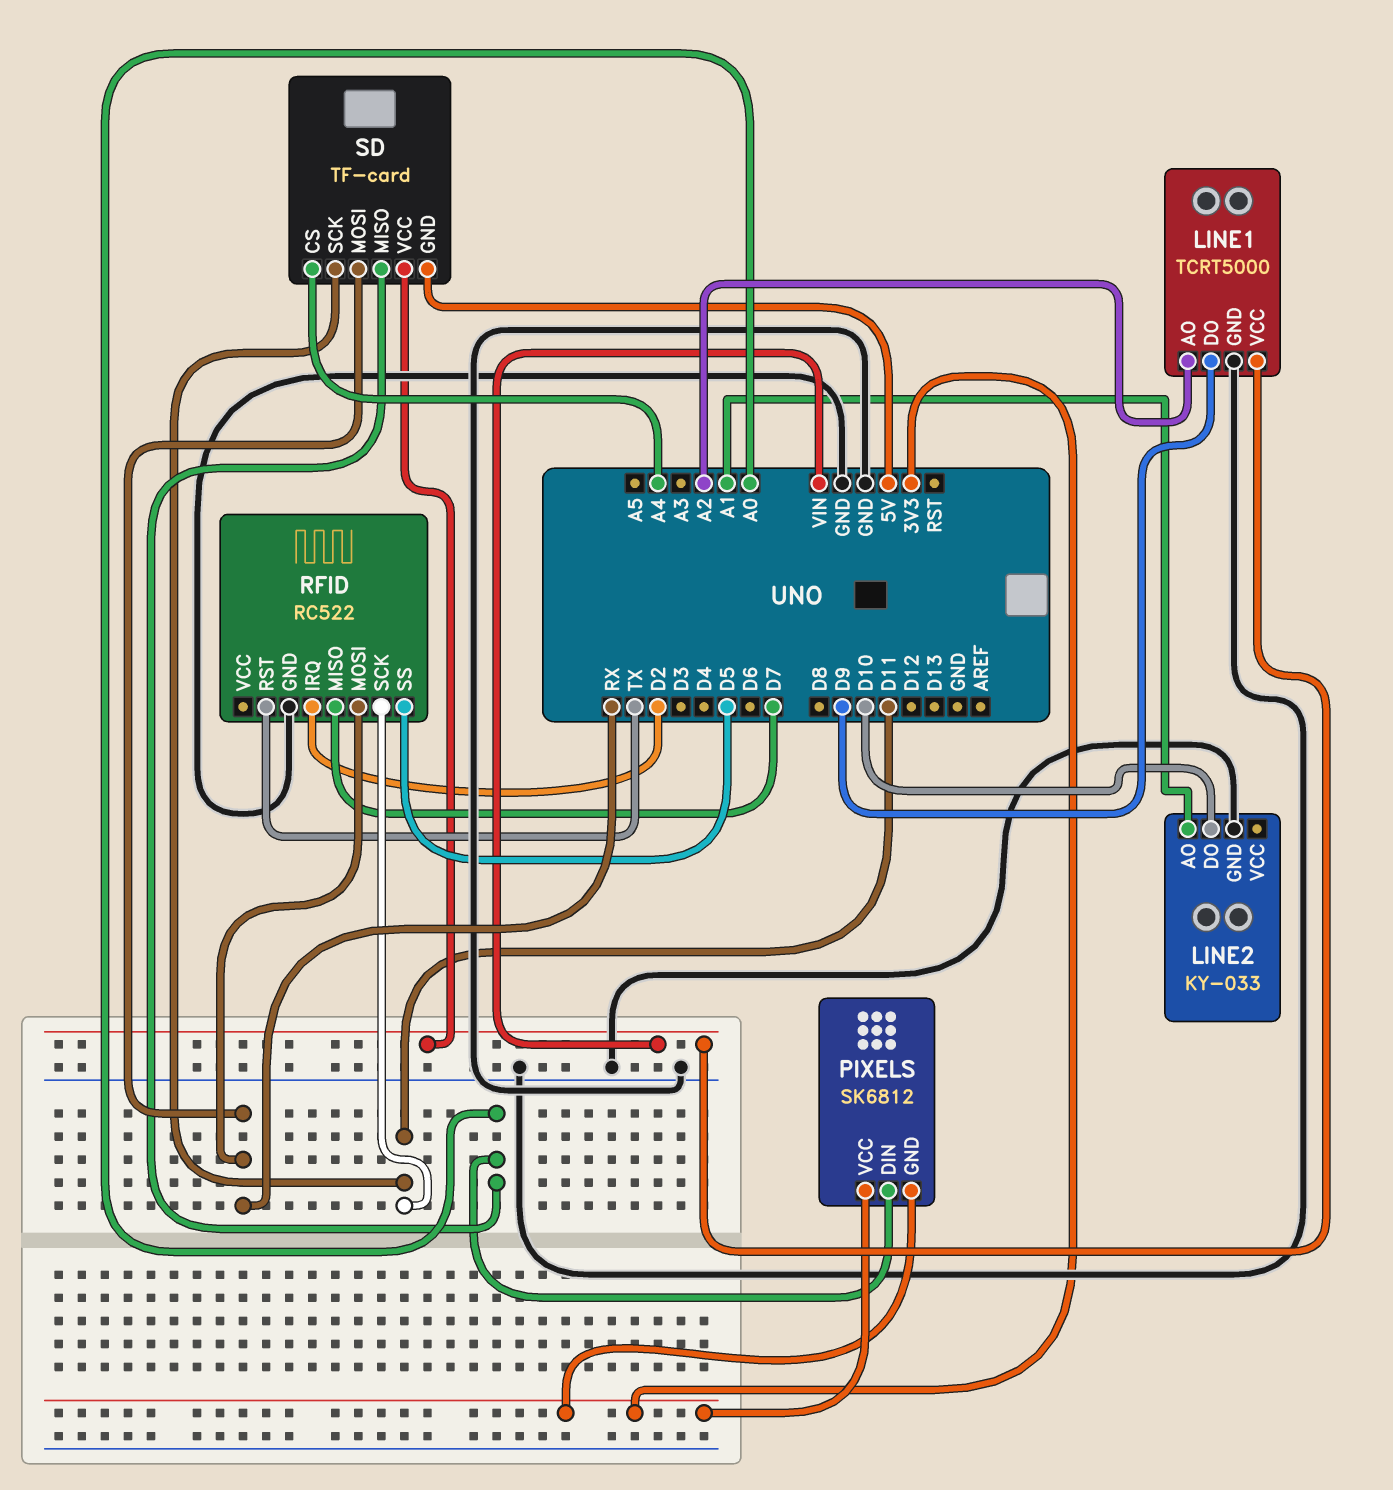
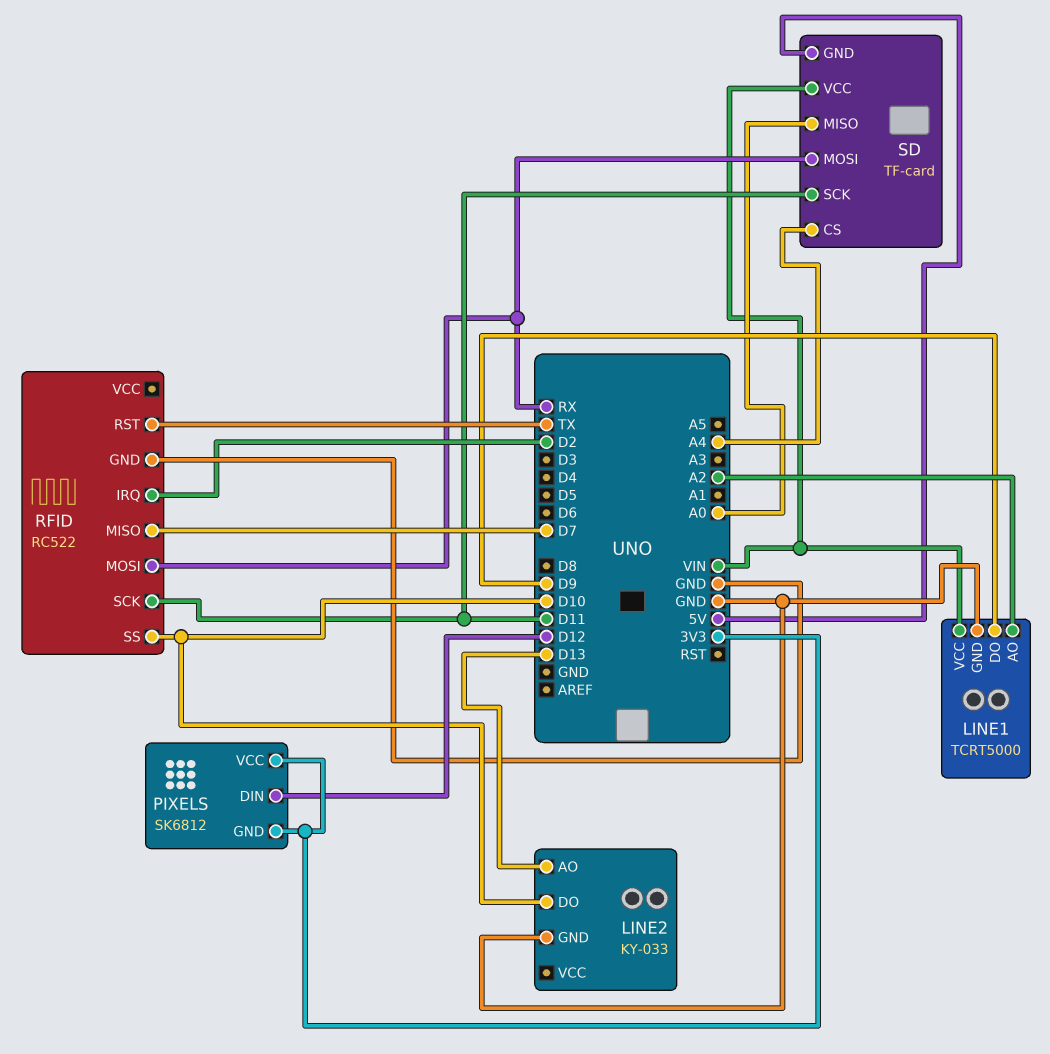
LINE2 pin AO: A1 -> D13
PIXELS pin DIN: A0 -> D12
RFID pin SS: D5 -> D10

